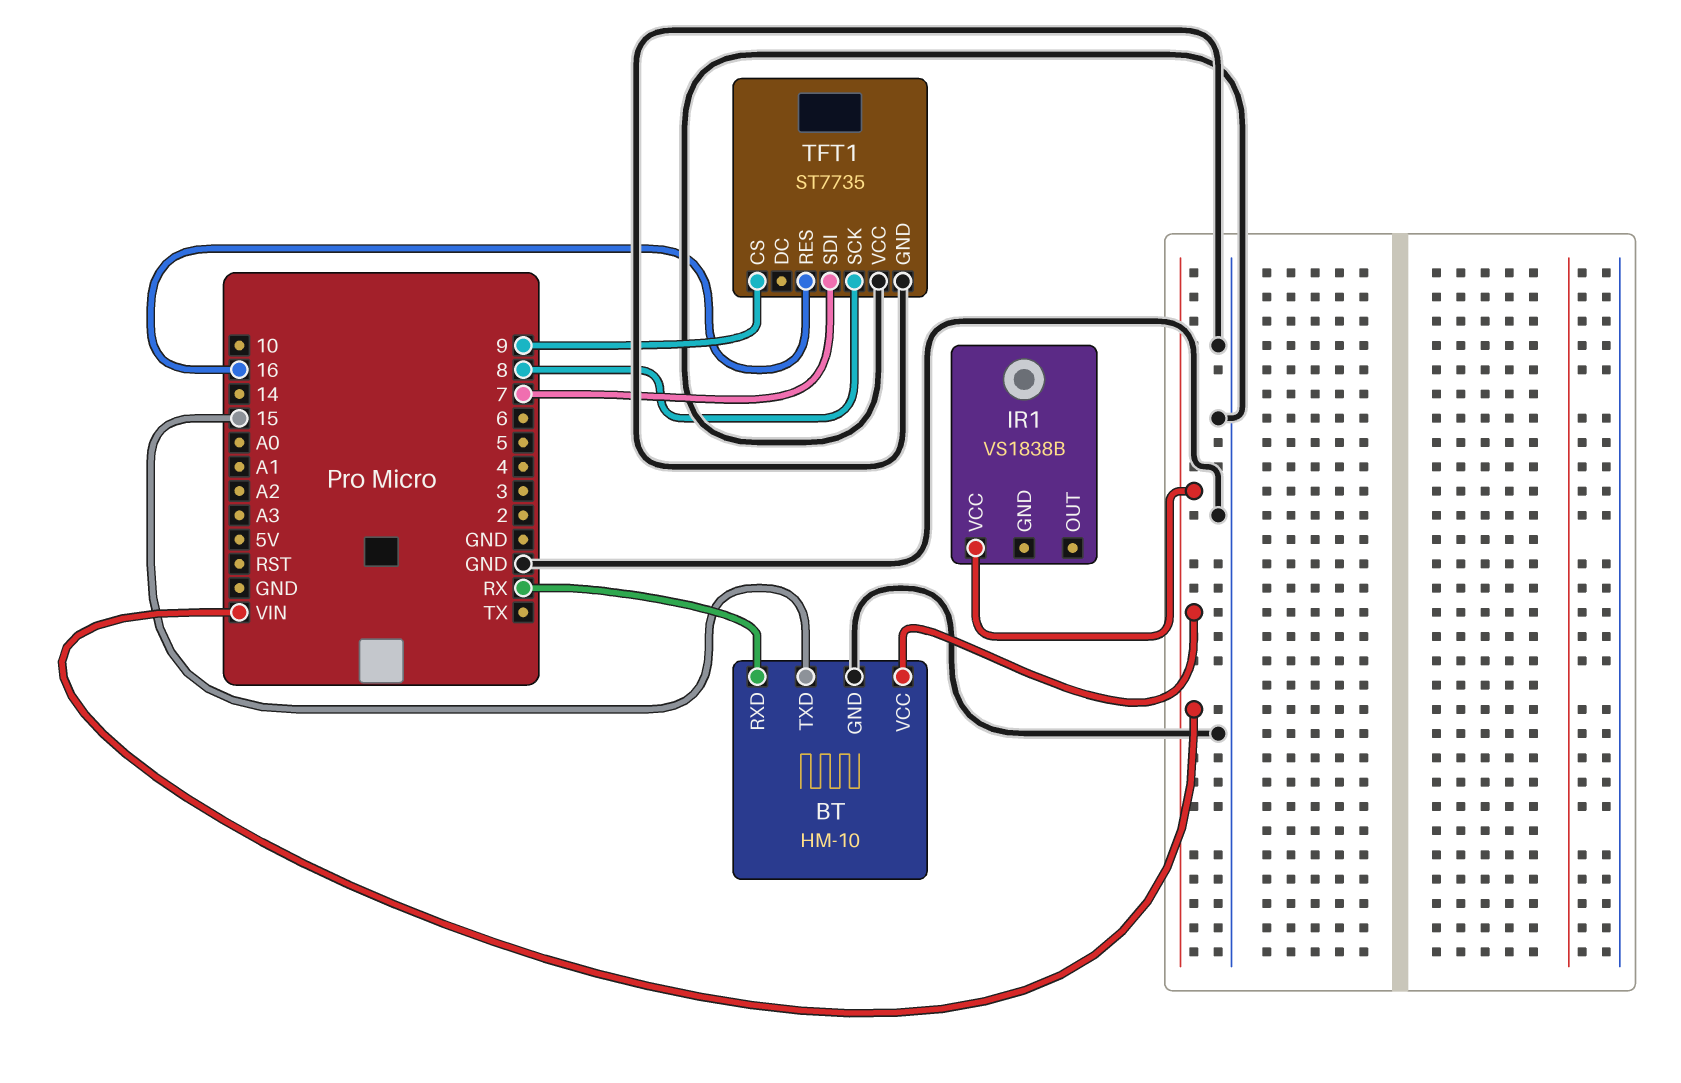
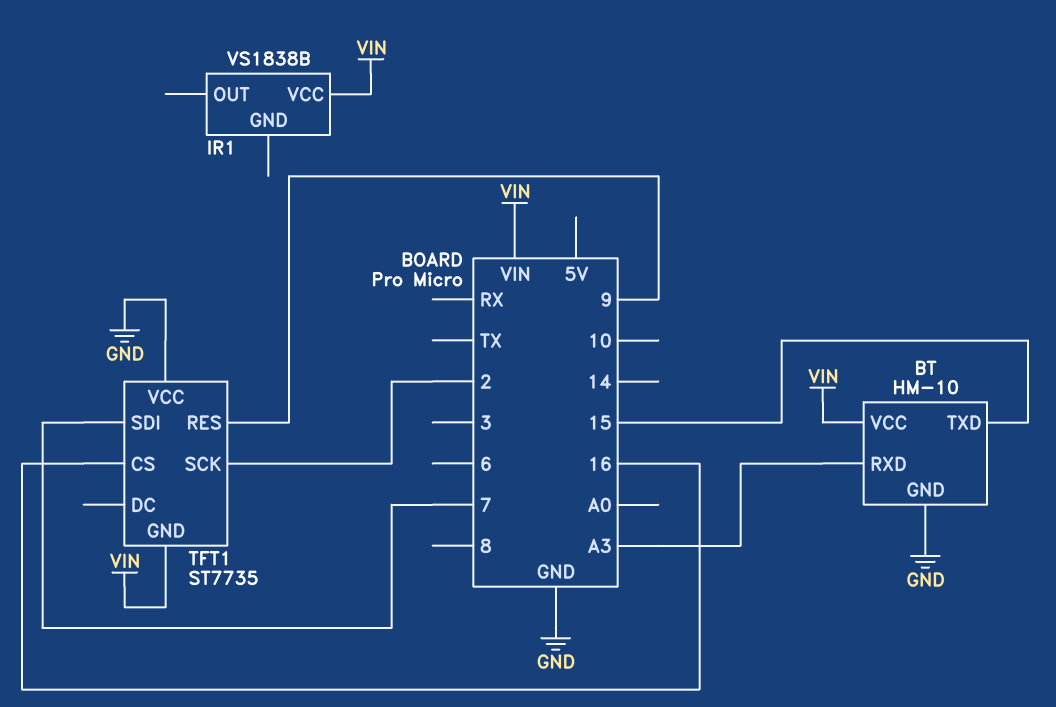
BT pin RXD: RX -> A3
TFT1 pin CS: 9 -> 16
TFT1 pin GND: GND -> VIN
TFT1 pin RES: 16 -> 9
TFT1 pin SCK: 8 -> 2

